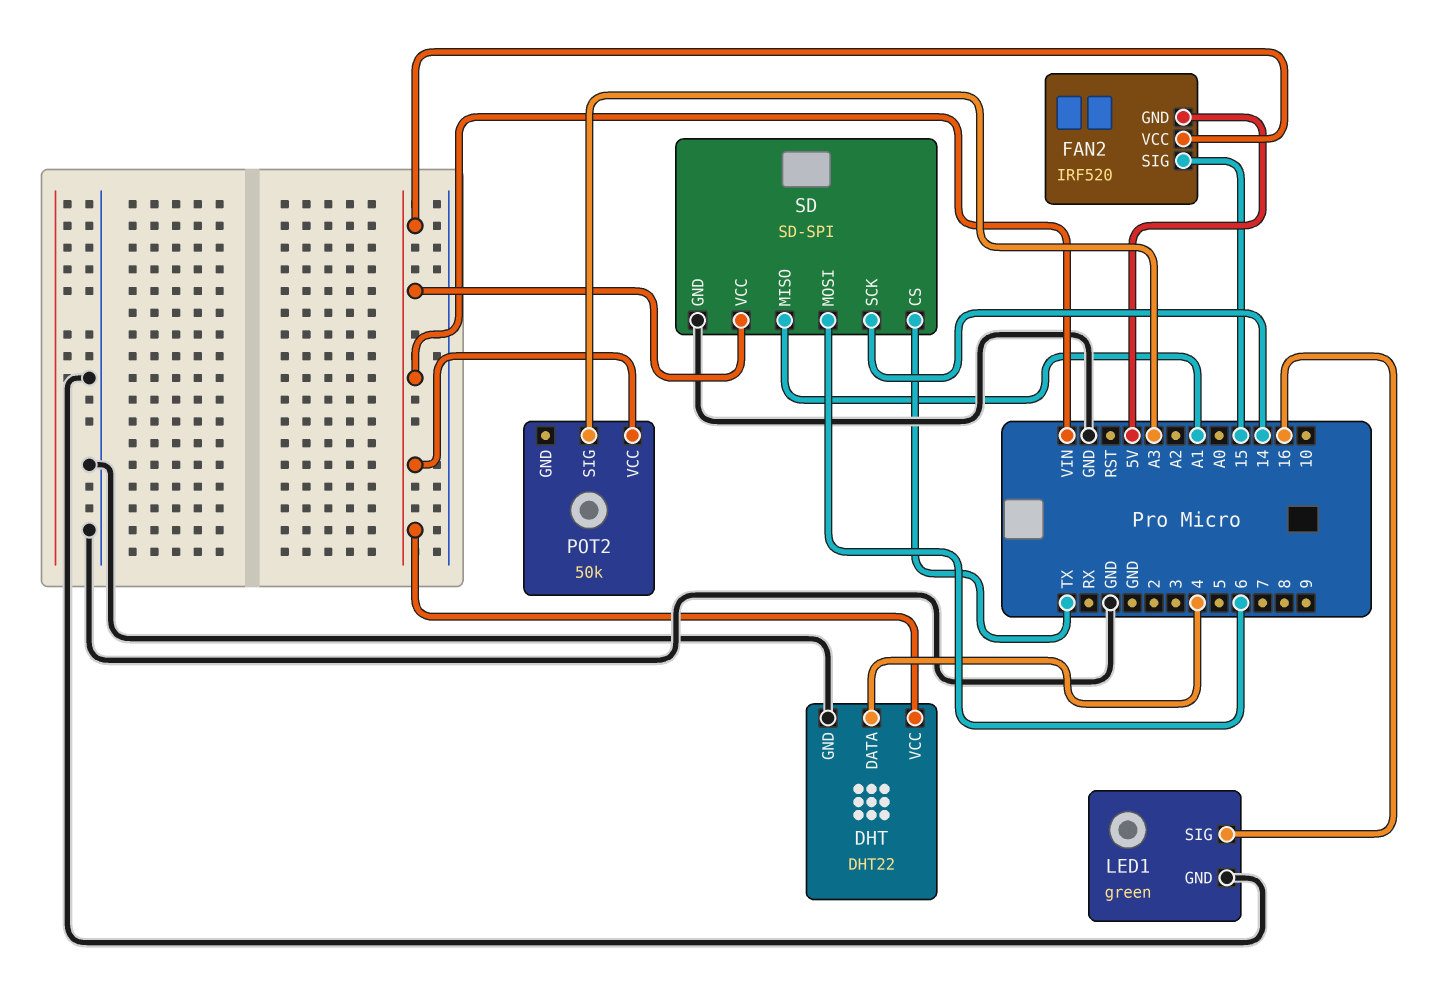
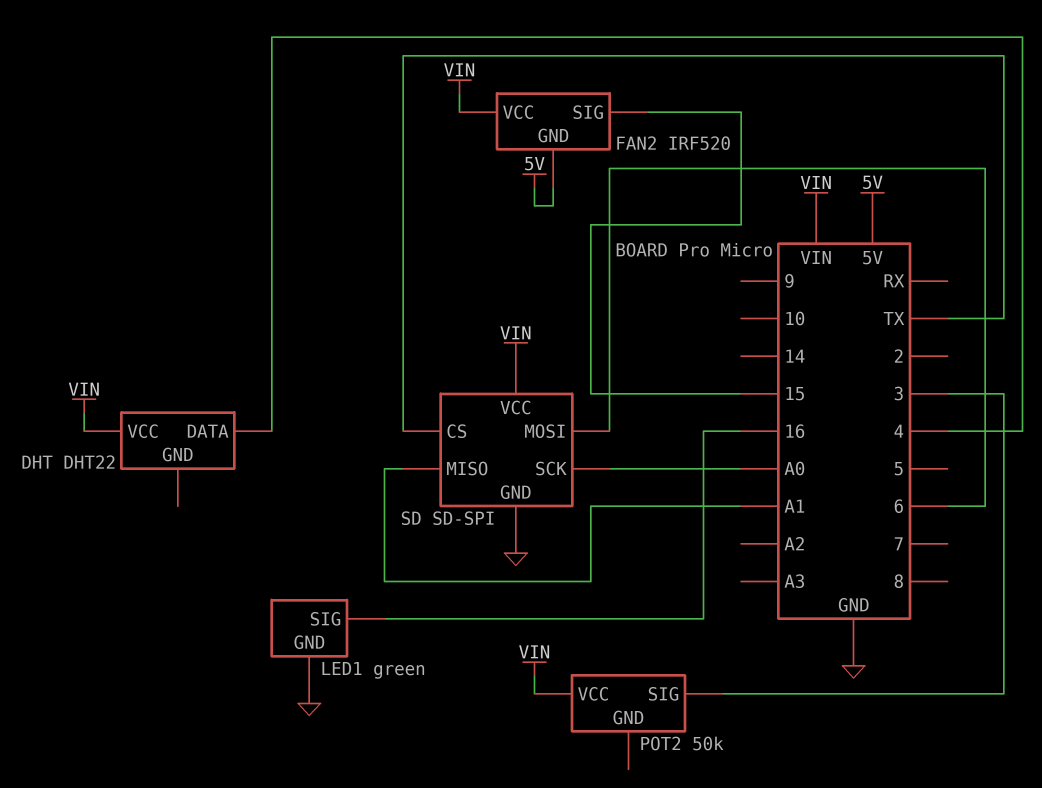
DHT pin GND: GND -> none
POT2 pin SIG: A3 -> 3
SD pin SCK: 14 -> A0

